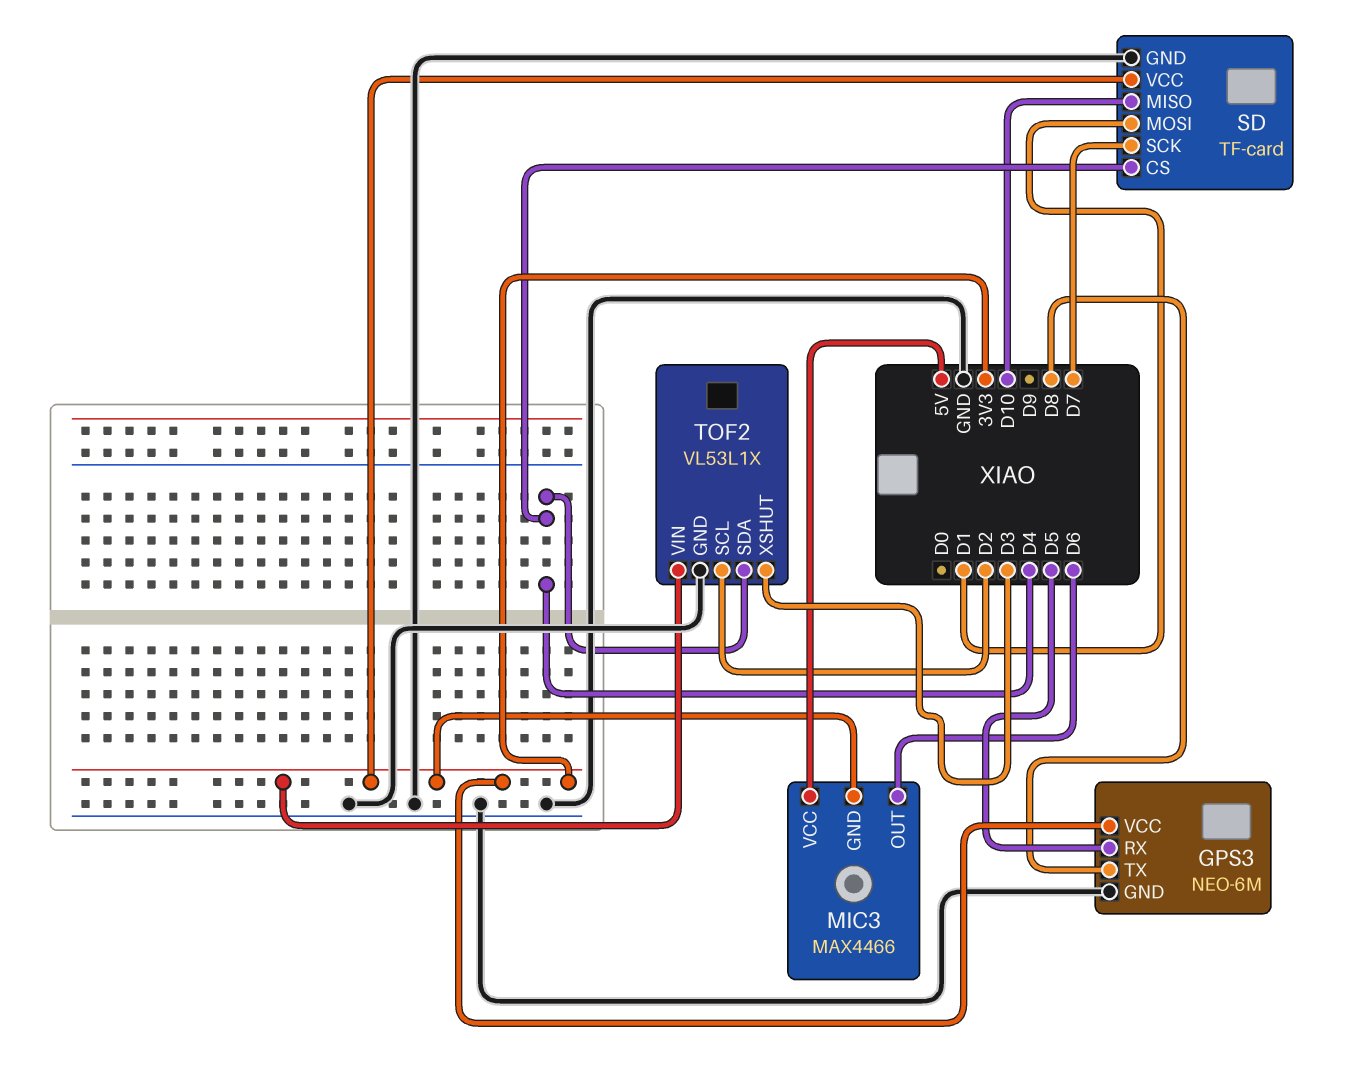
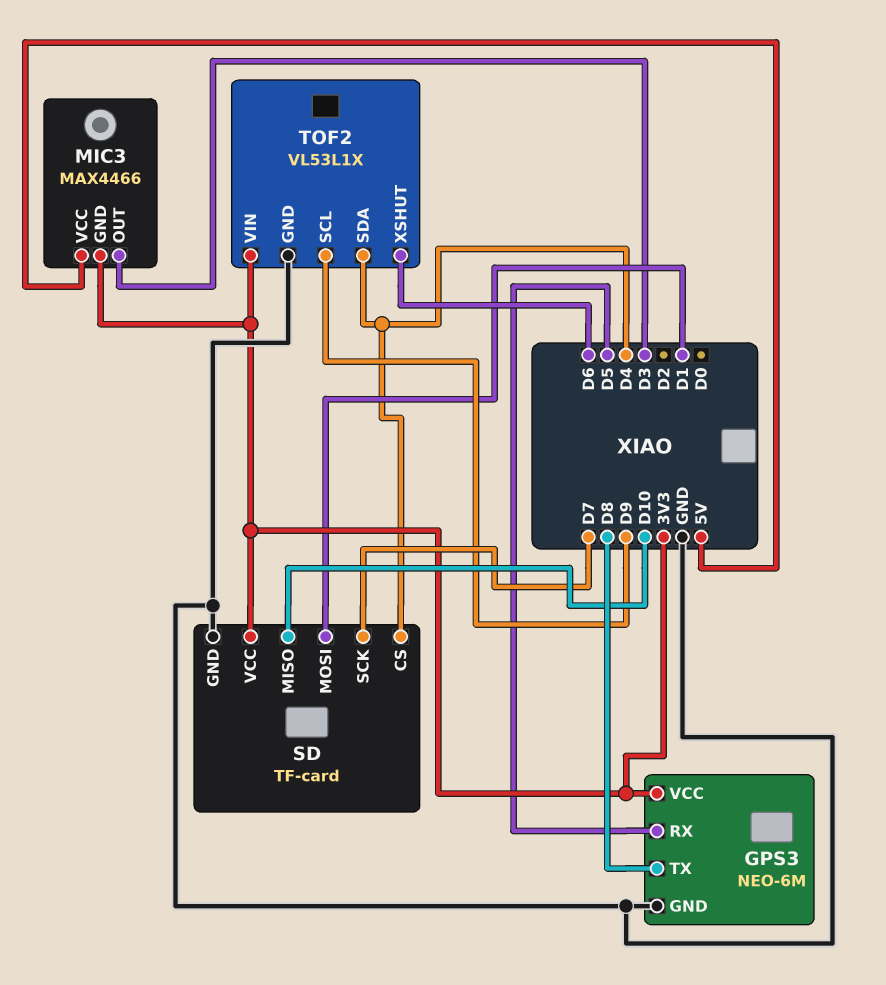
MIC3 pin OUT: D6 -> D3
TOF2 pin SCL: D2 -> D9
TOF2 pin XSHUT: D3 -> D6

